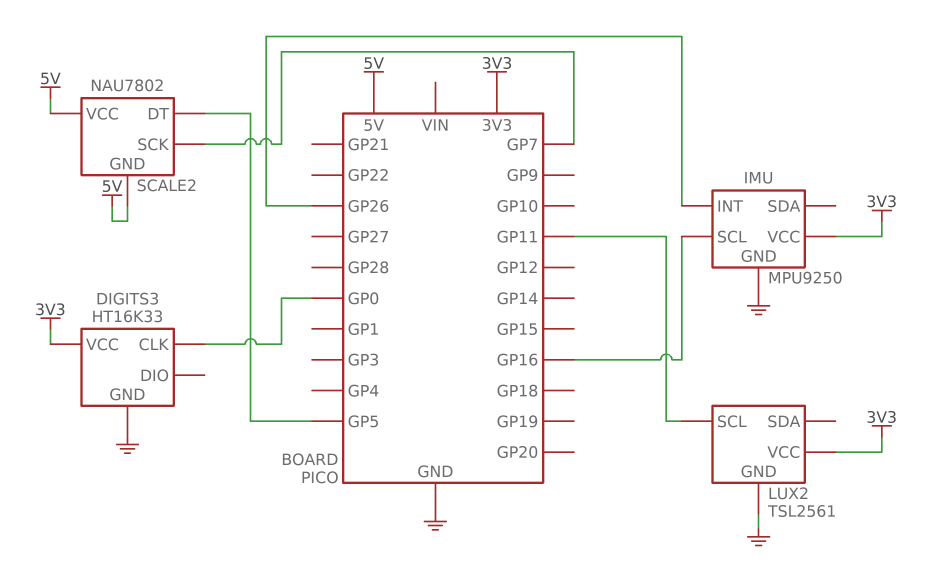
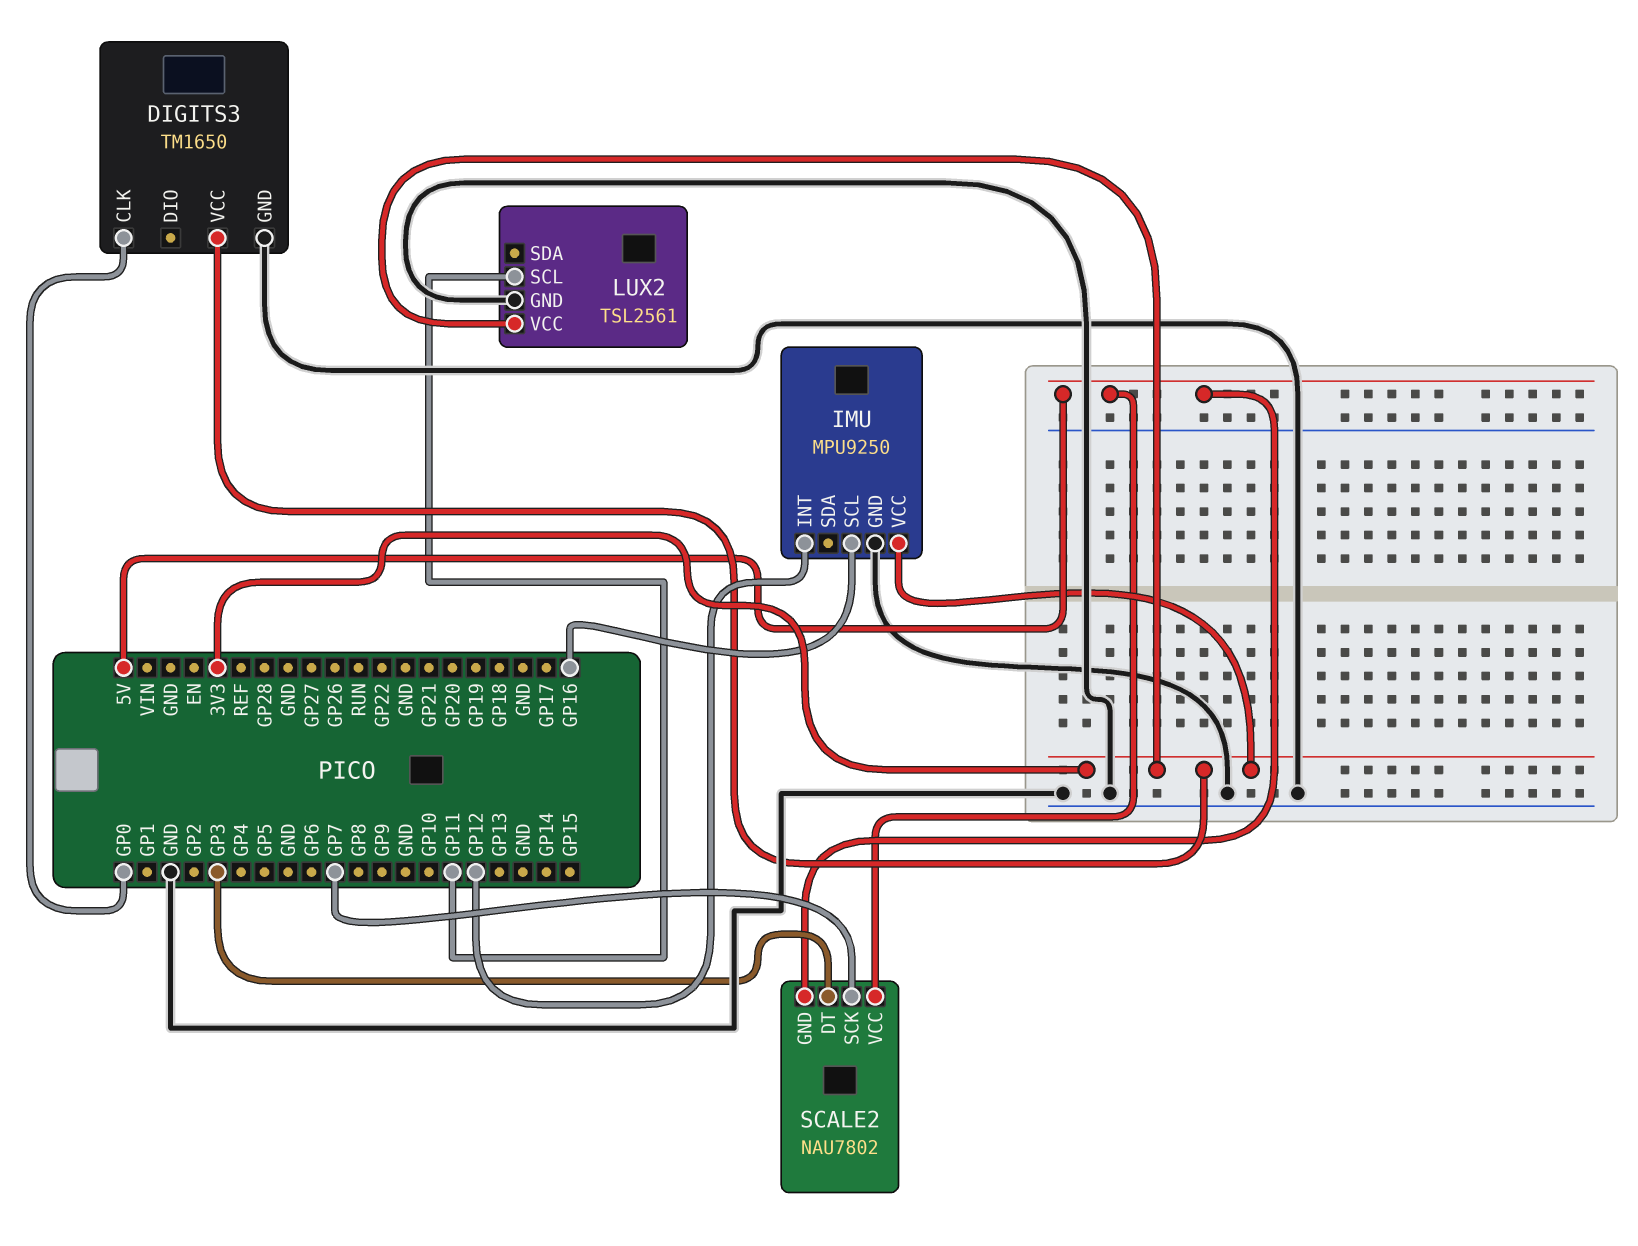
DIGITS3: HT16K33 -> TM1650
IMU pin INT: GP26 -> GP12
SCALE2 pin DT: GP5 -> GP3

